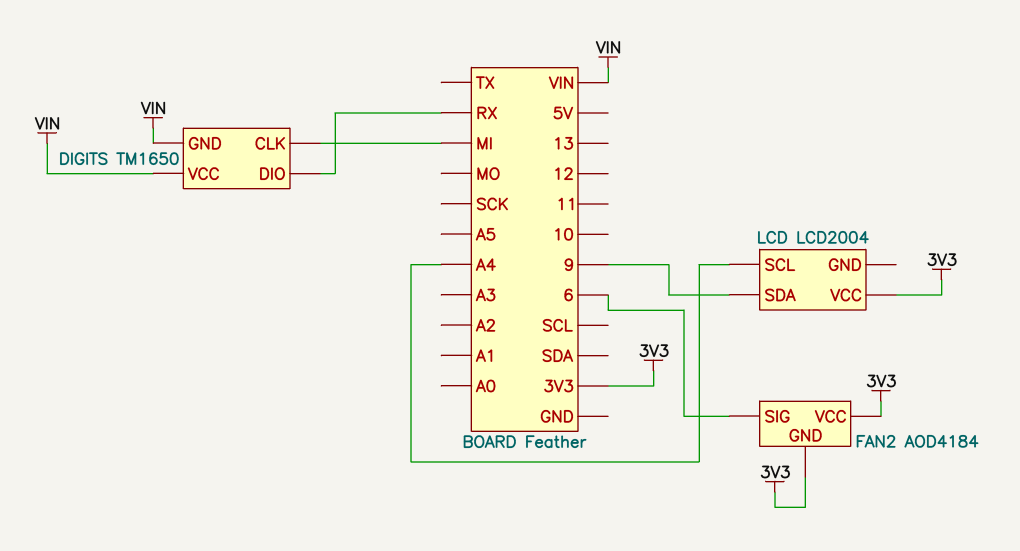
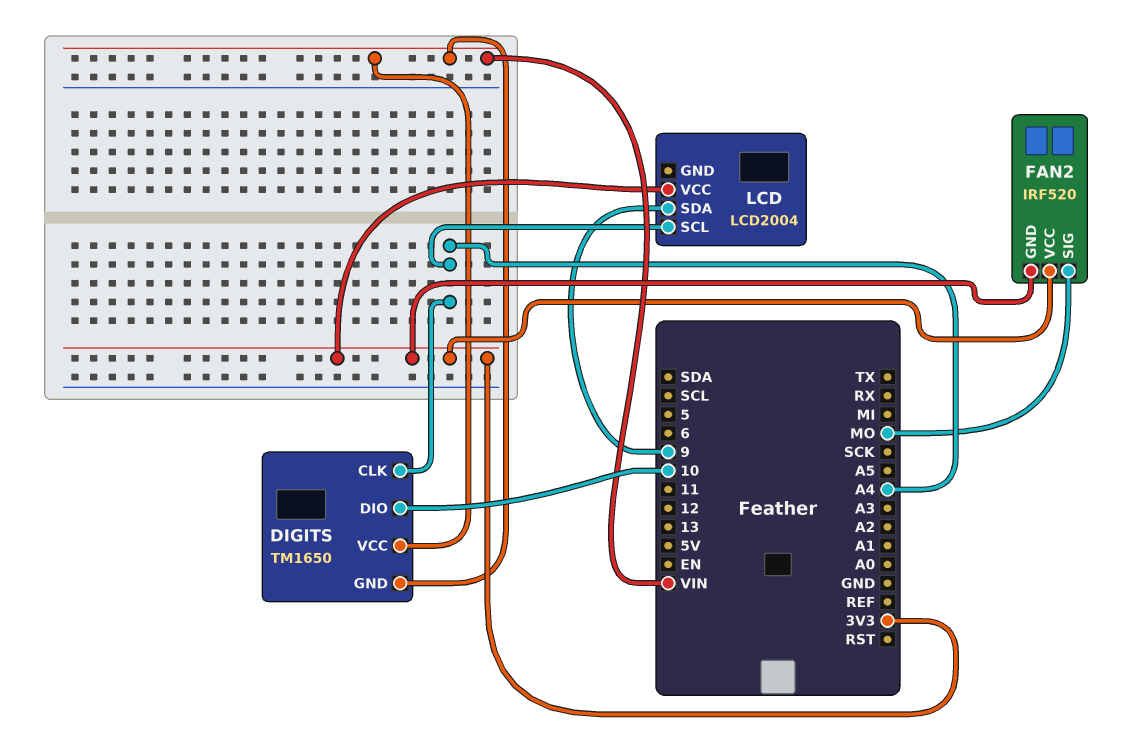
DIGITS pin CLK: MI -> A4
DIGITS pin DIO: RX -> 10
FAN2: AOD4184 -> IRF520
FAN2 pin SIG: 6 -> MO

